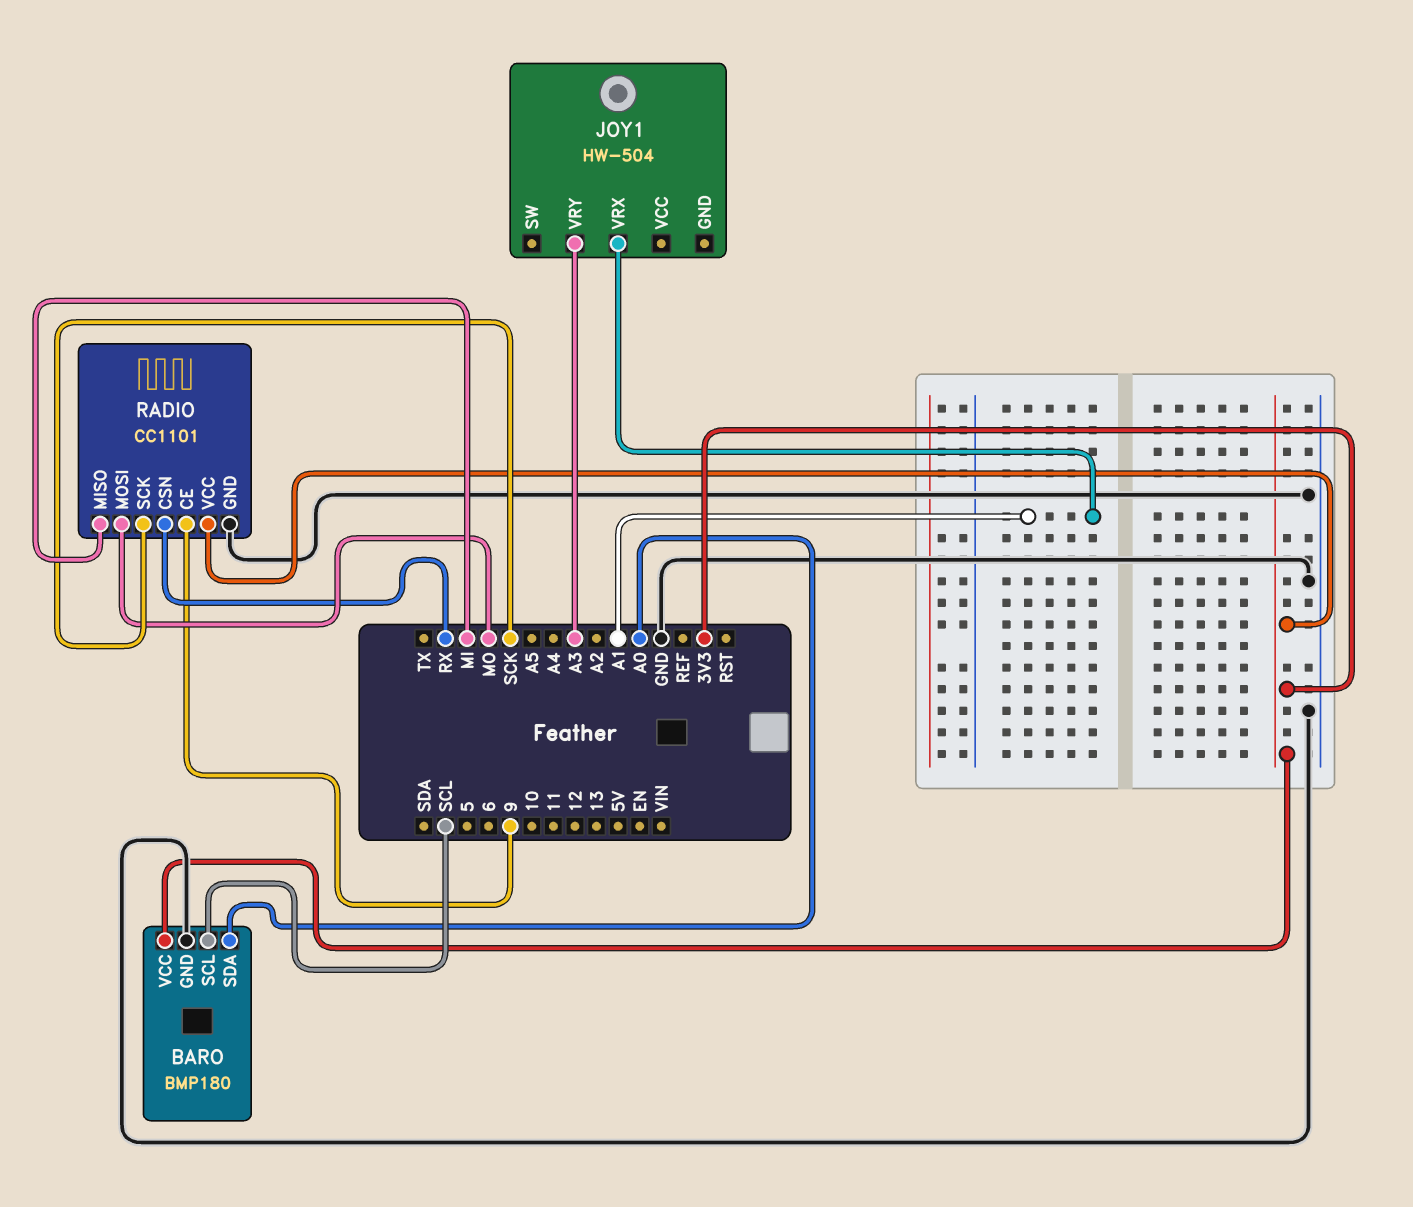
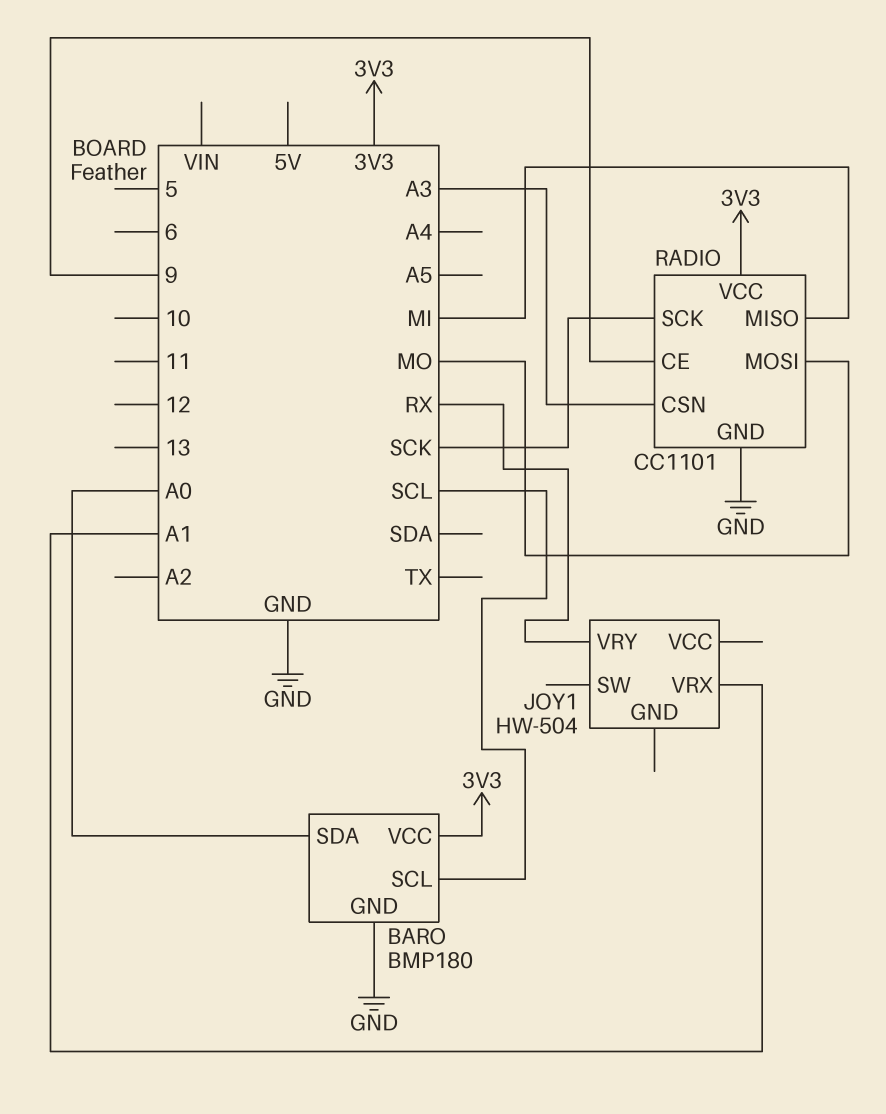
JOY1 pin VRY: A3 -> RX
RADIO pin CSN: RX -> A3

